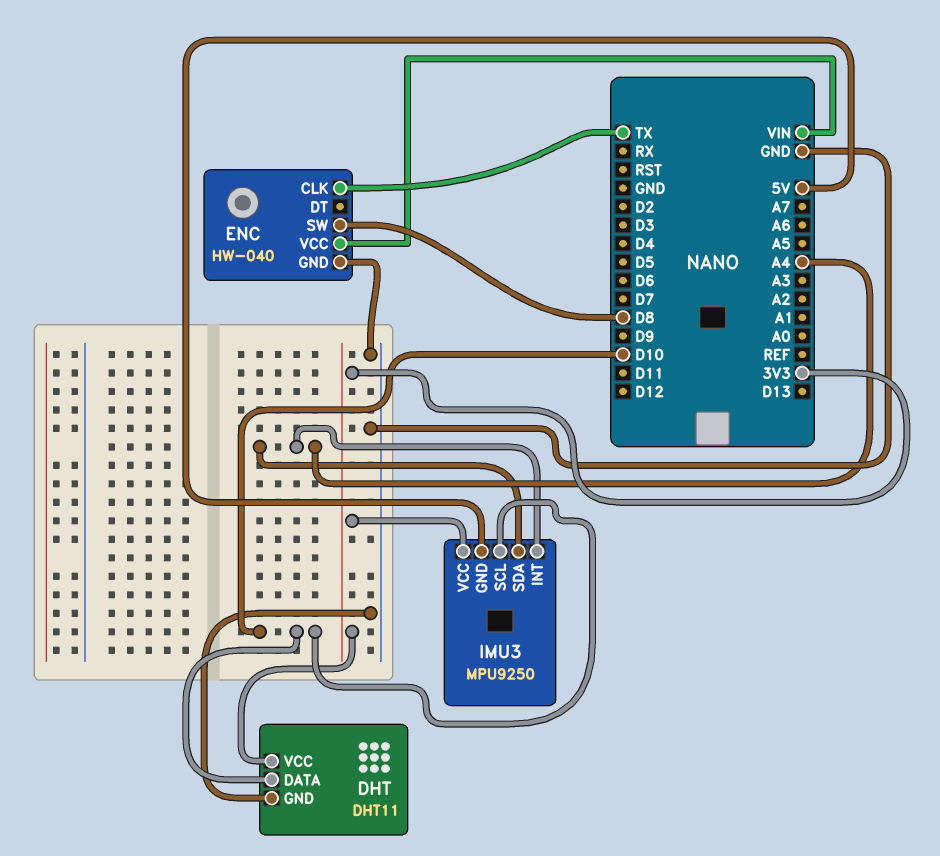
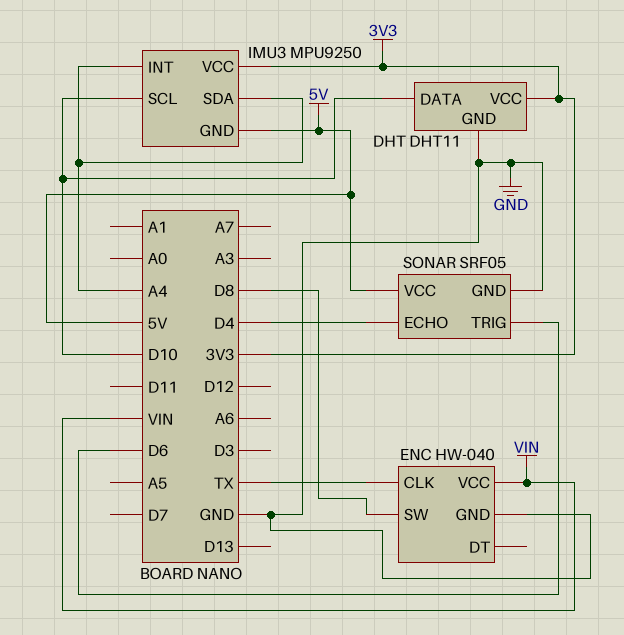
SONAR: none -> SRF05
SONAR pin ECHO: none -> D4
SONAR pin GND: none -> GND
SONAR pin TRIG: none -> D6
SONAR pin VCC: none -> 5V

